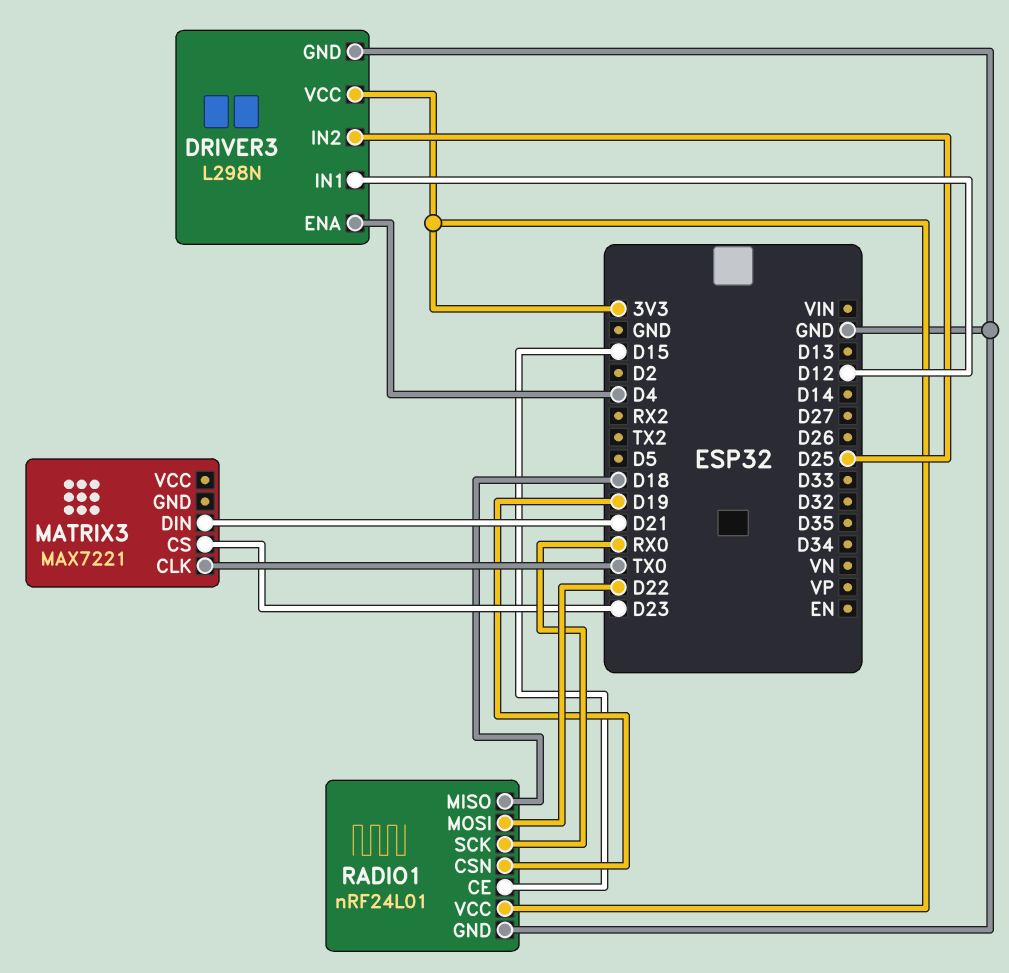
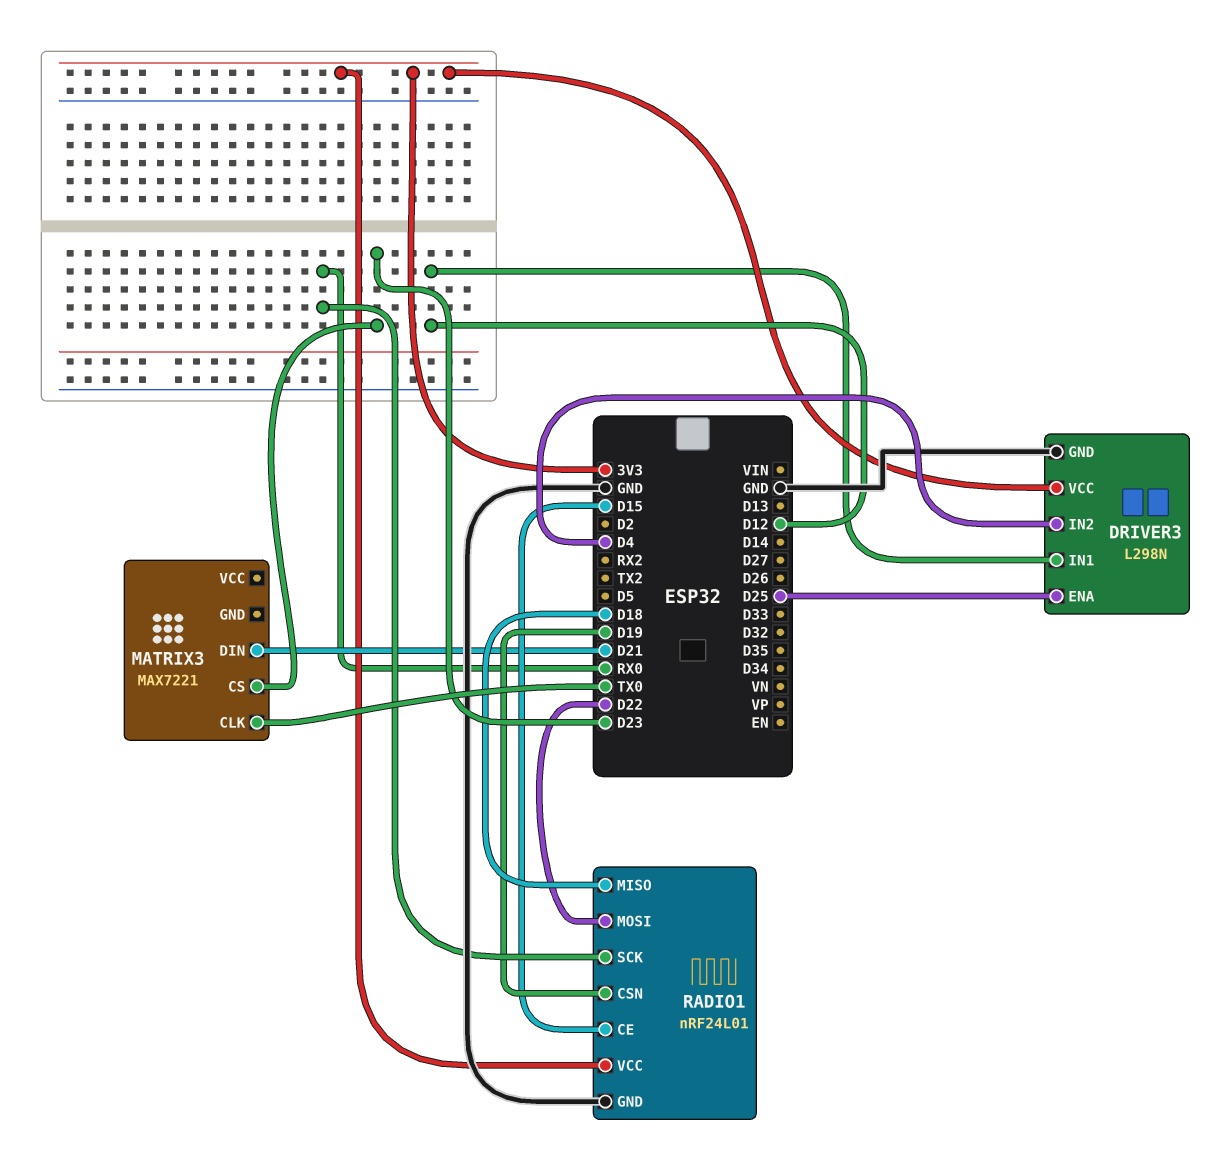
DRIVER3 pin ENA: D4 -> D25
DRIVER3 pin IN2: D25 -> D4

